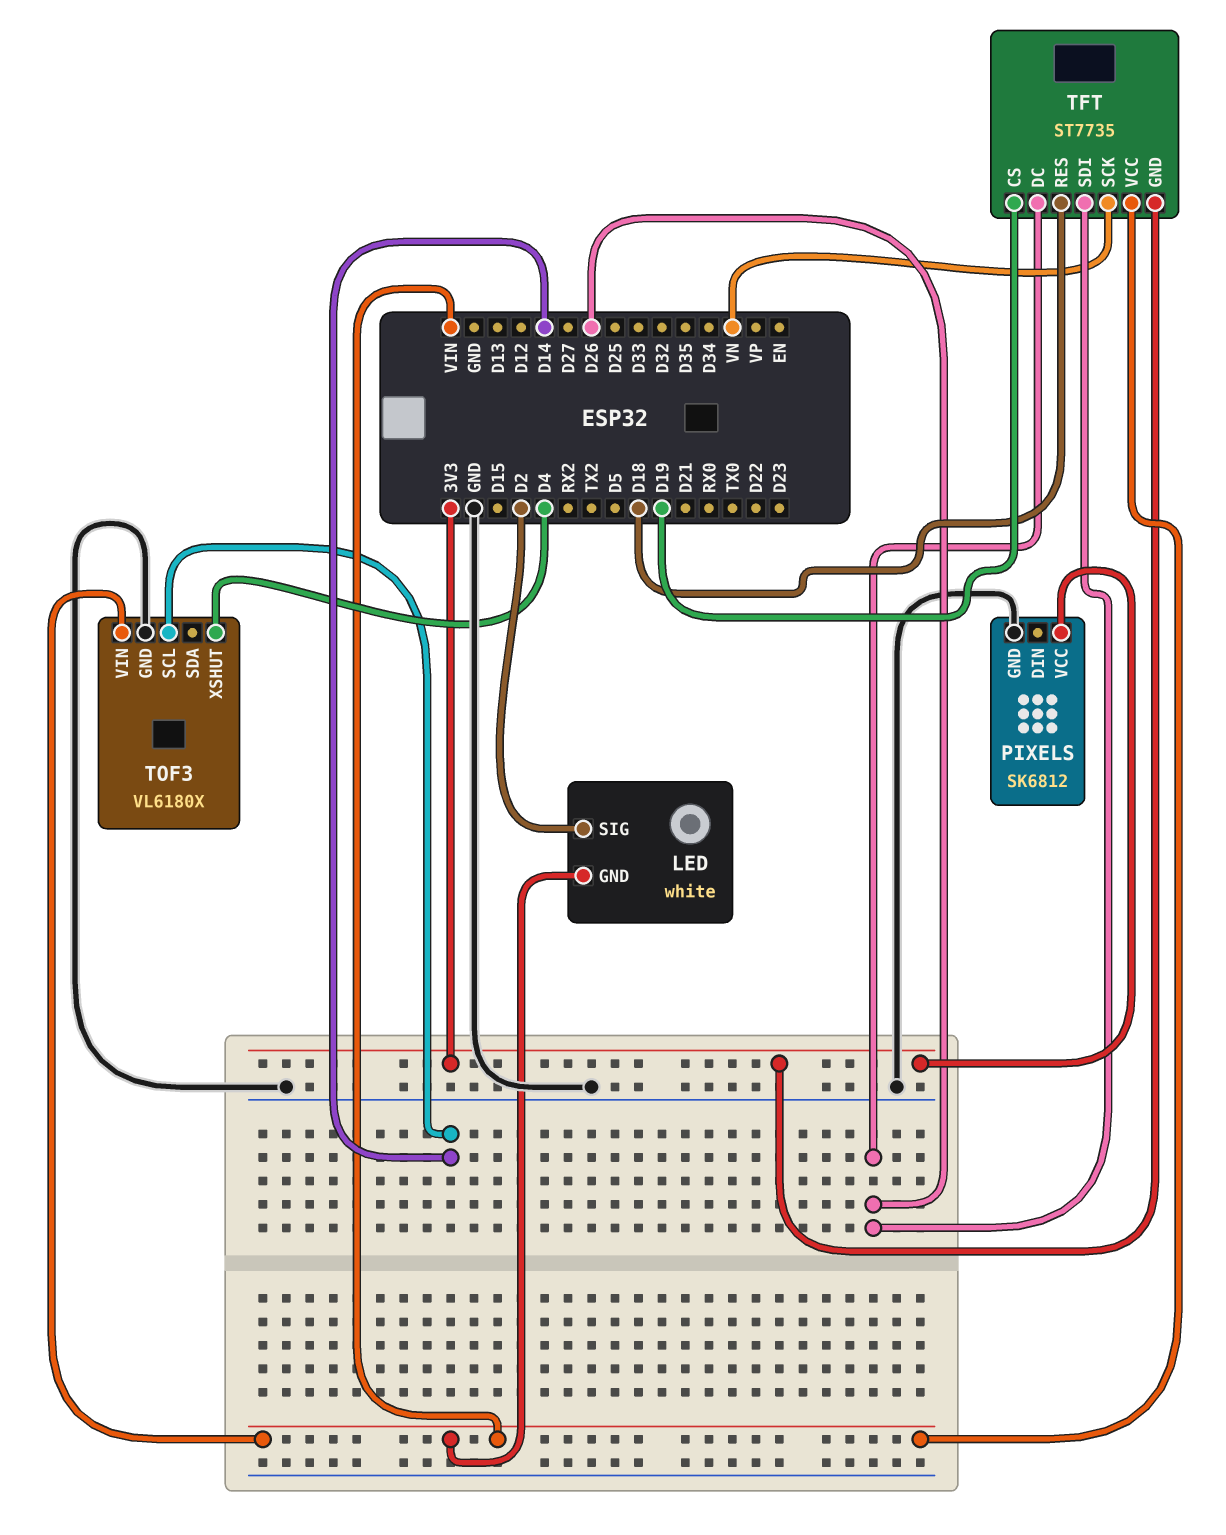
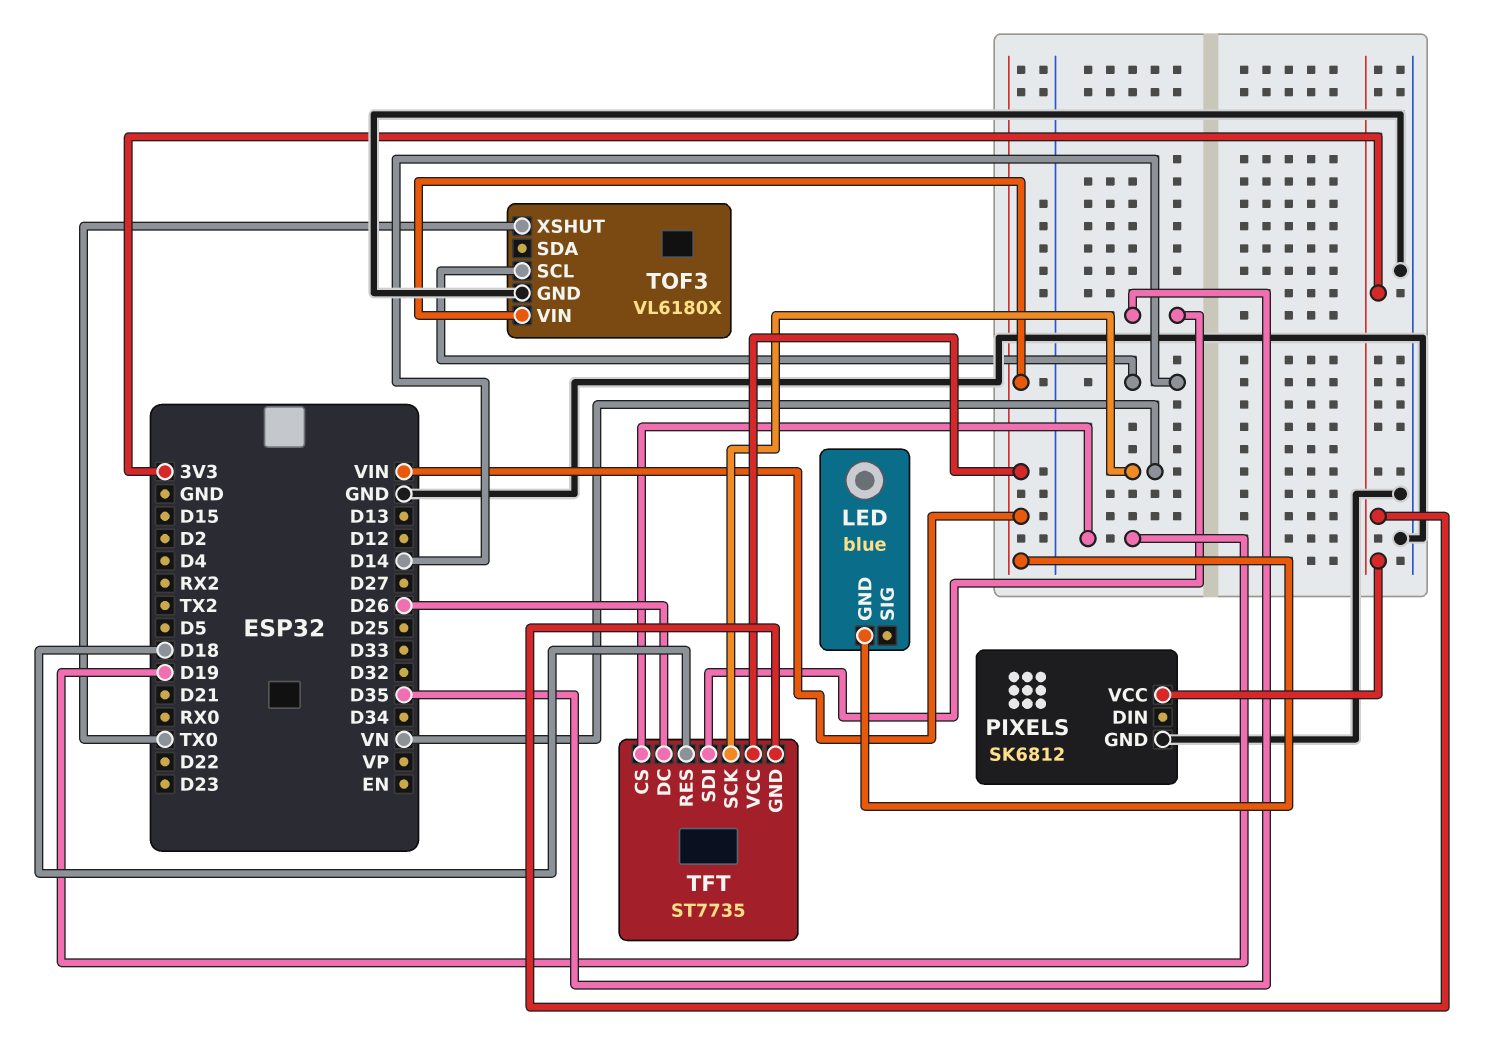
LED: white -> blue
LED pin SIG: D2 -> none
TFT pin SDI: D26 -> D35
TOF3 pin XSHUT: D4 -> TX0

